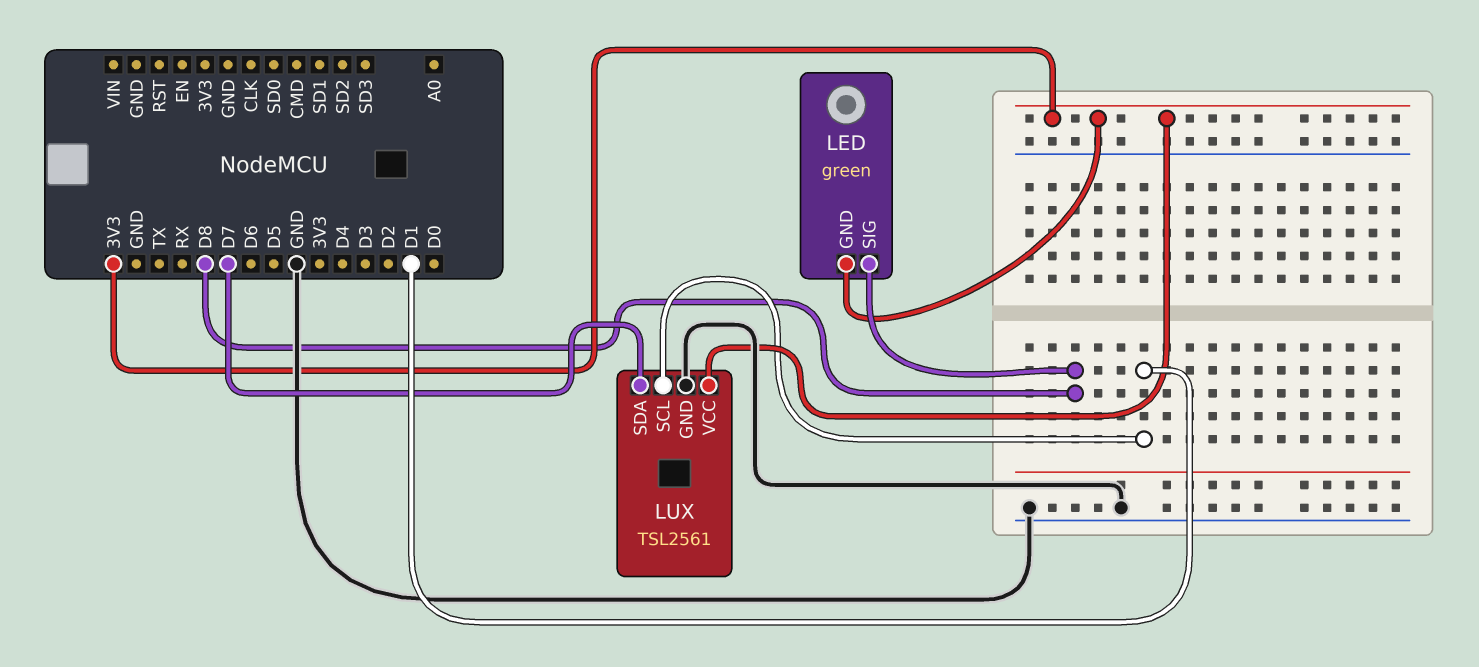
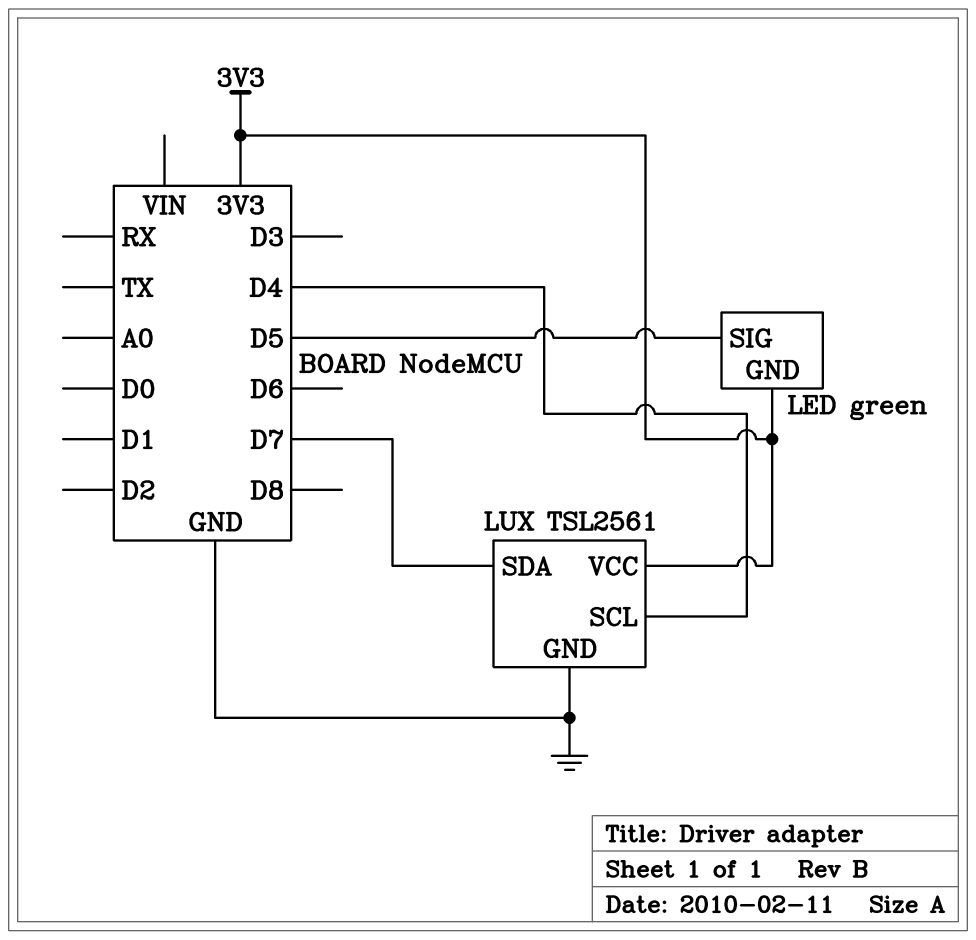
LED pin SIG: D8 -> D5
LUX pin SCL: D1 -> D4

